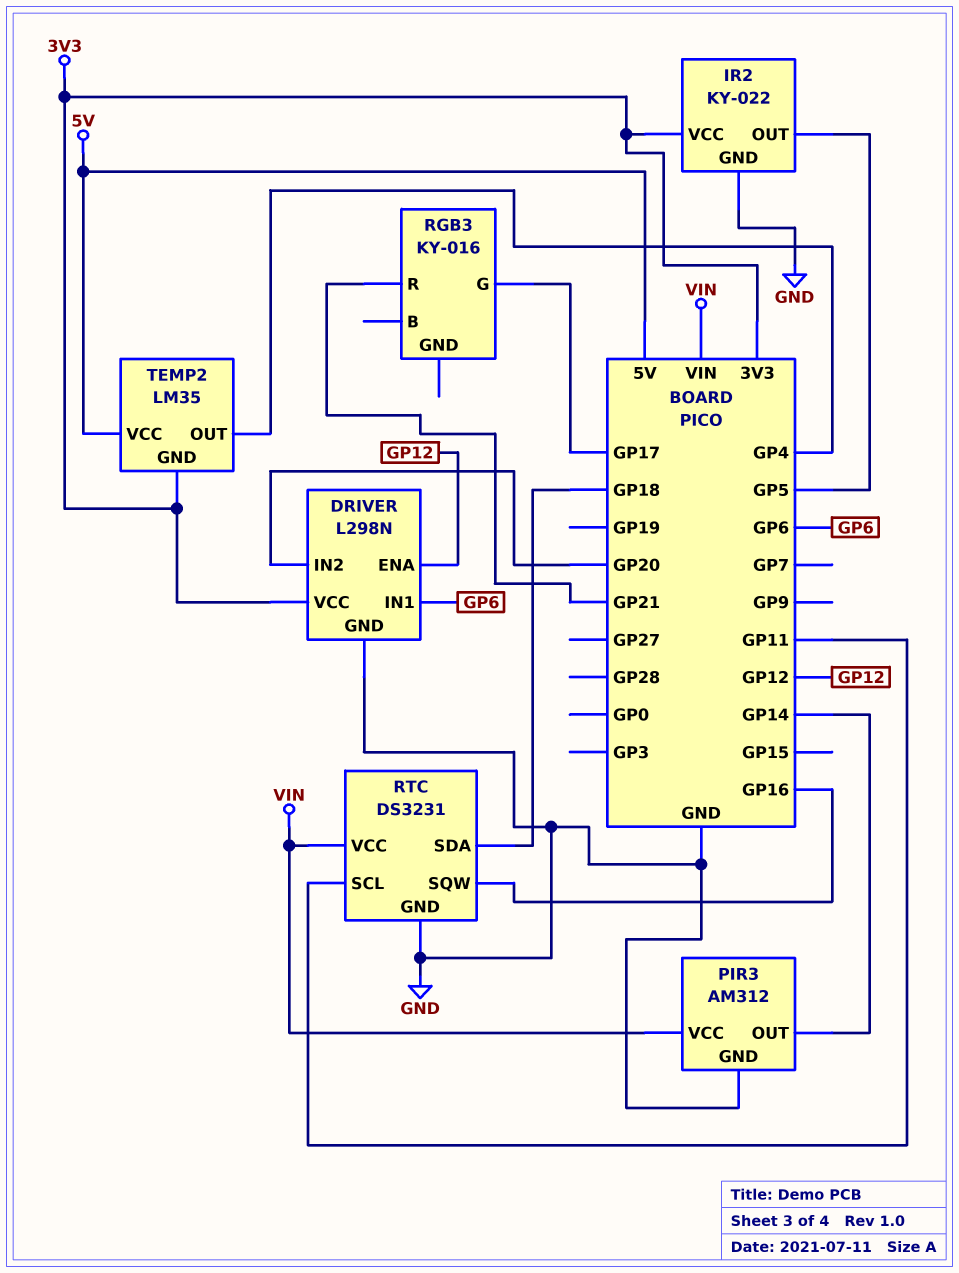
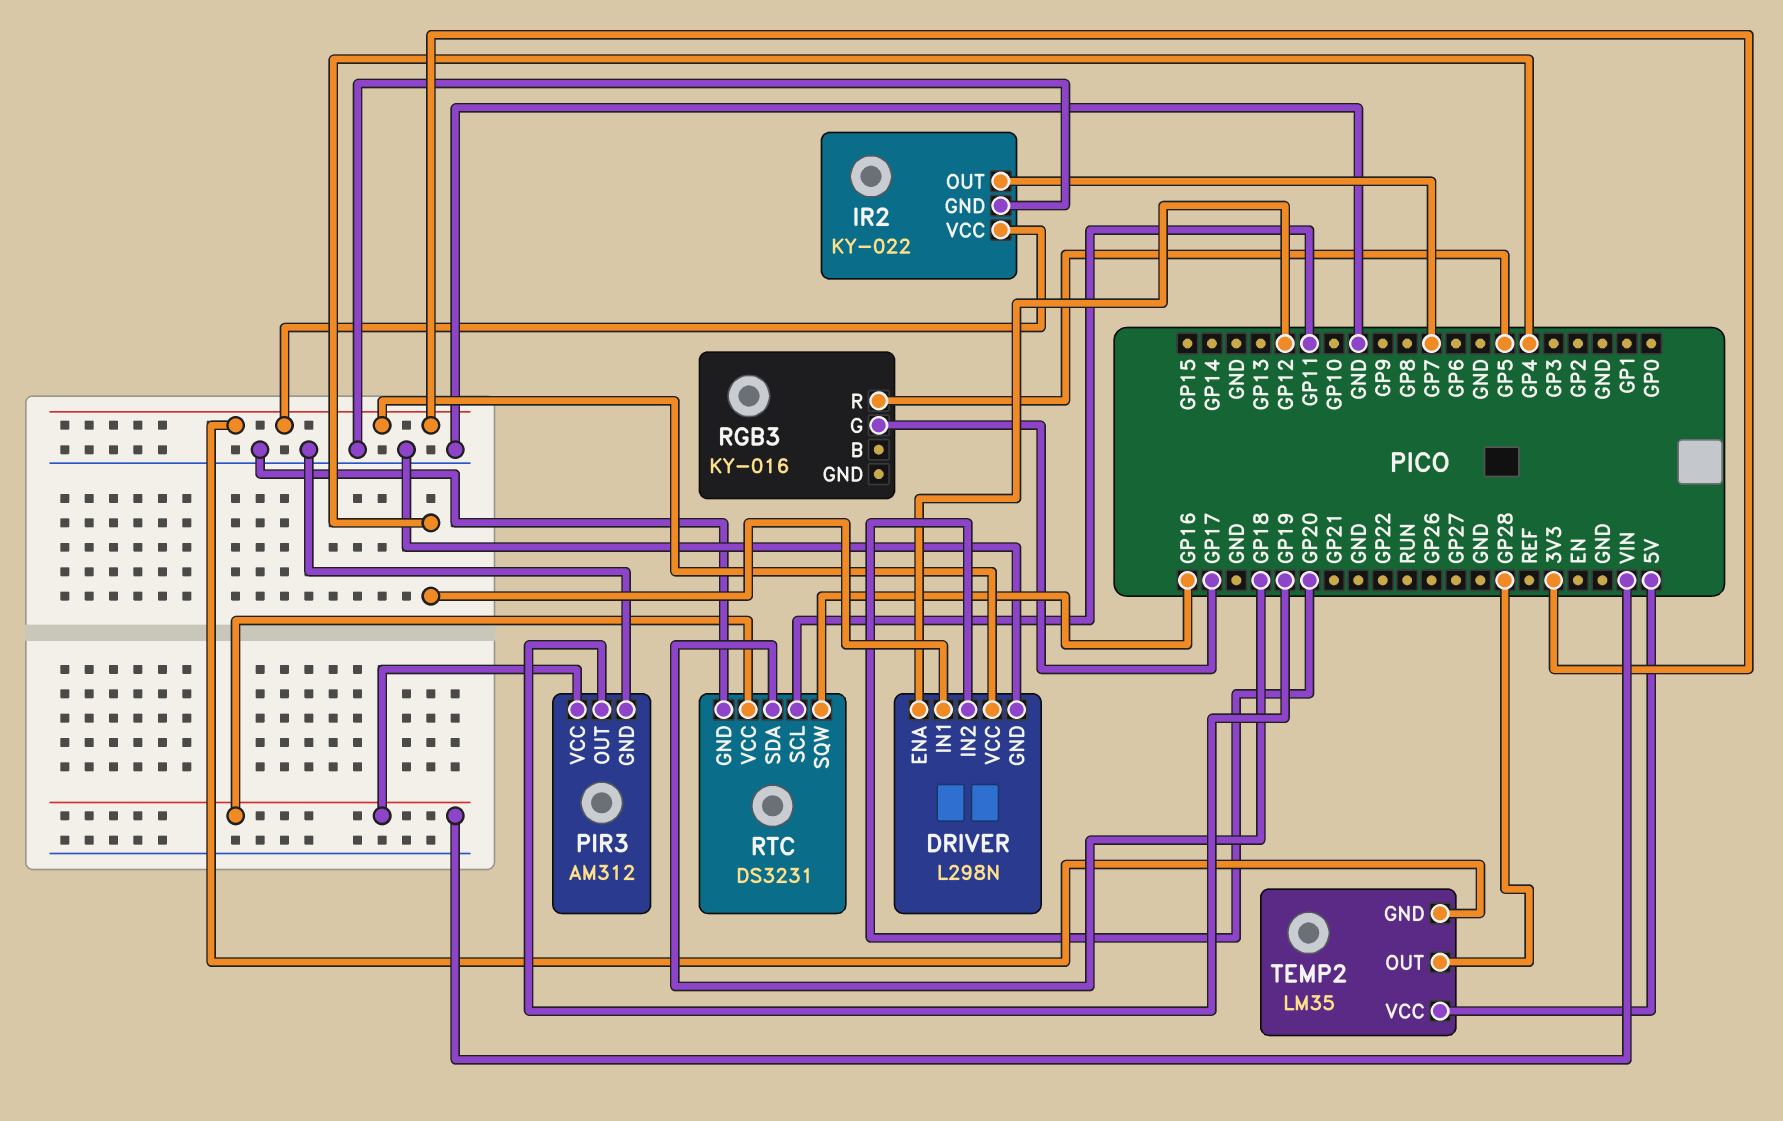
DRIVER pin IN1: GP6 -> GP4
IR2 pin OUT: GP5 -> GP7
PIR3 pin OUT: GP14 -> GP19
RGB3 pin R: GP21 -> GP5
TEMP2 pin OUT: GP4 -> GP28

